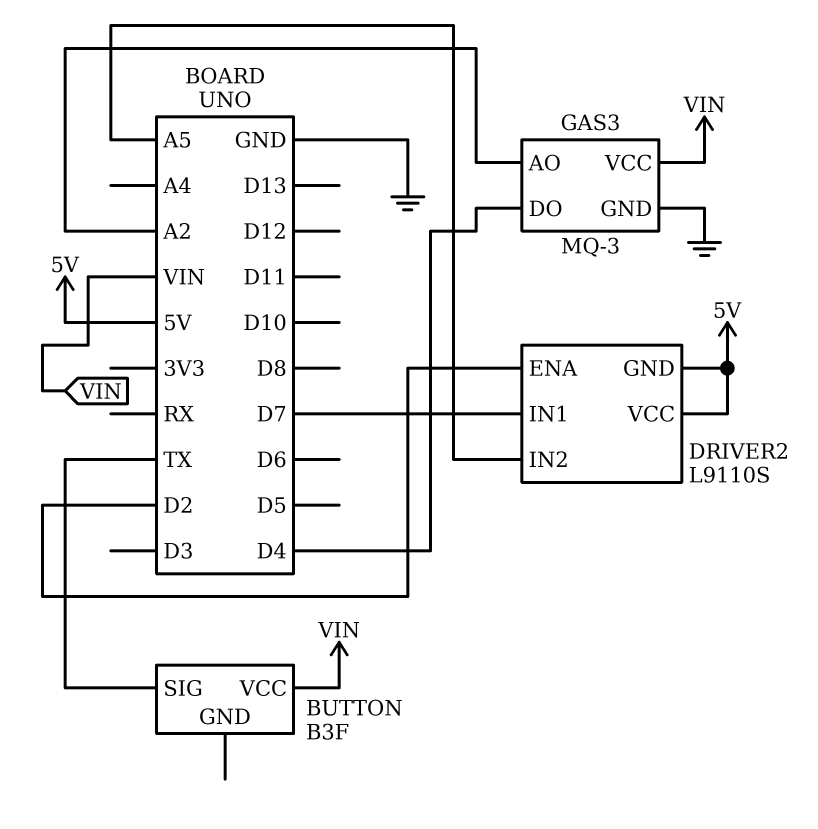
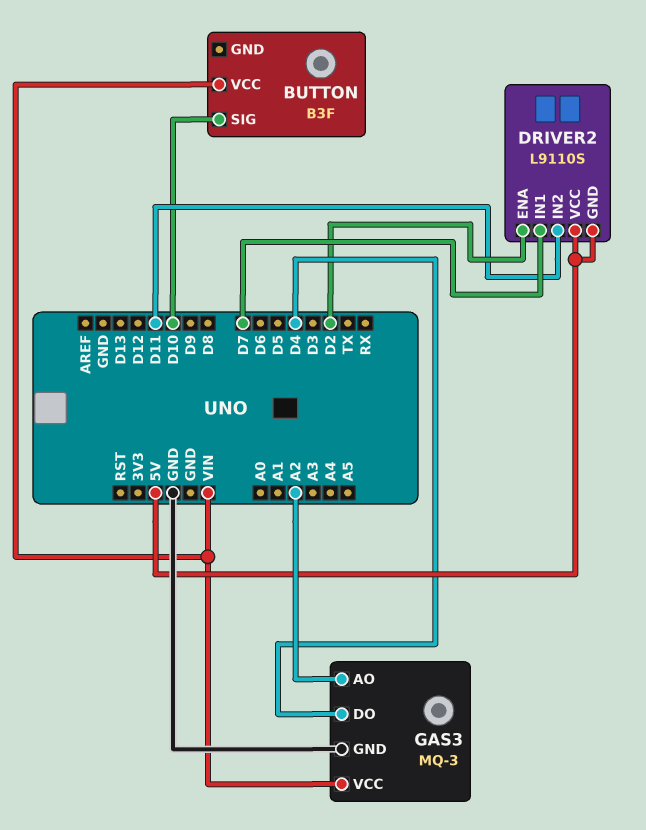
BUTTON pin SIG: TX -> D10
DRIVER2 pin IN2: A5 -> D11

